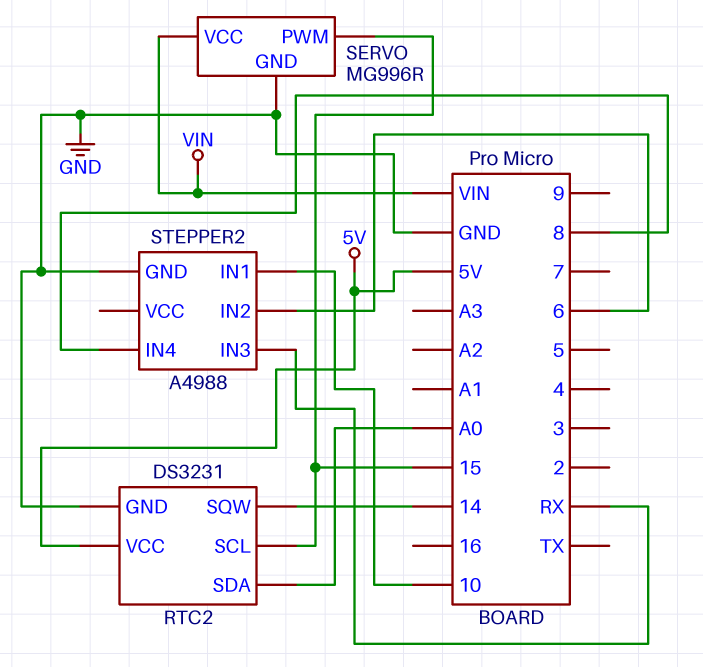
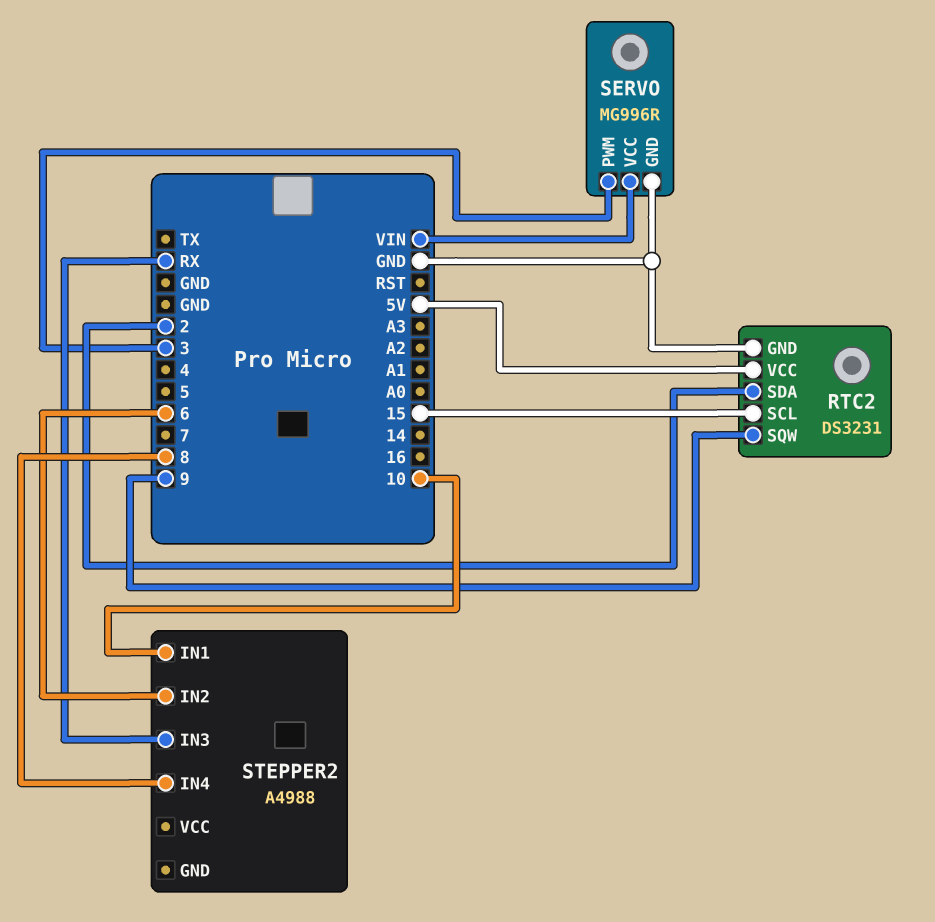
RTC2 pin SDA: A0 -> 2
RTC2 pin SQW: 14 -> 9
SERVO pin PWM: 15 -> 3
STEPPER2 pin GND: GND -> none

